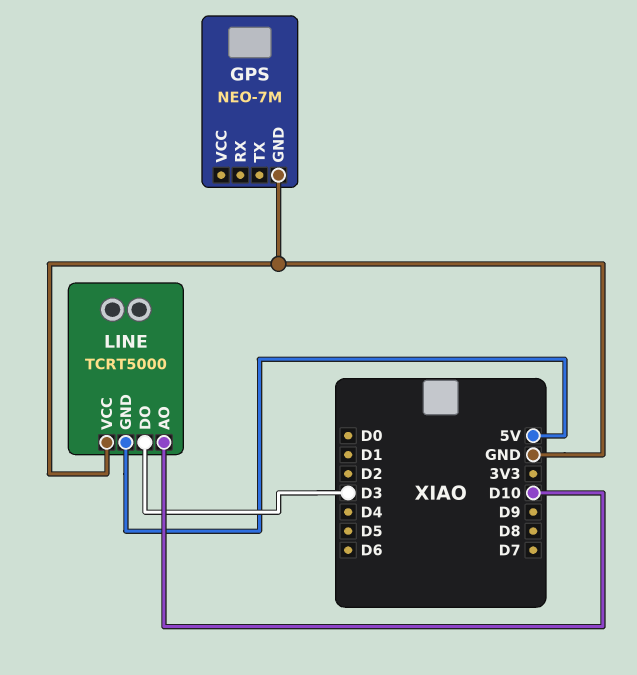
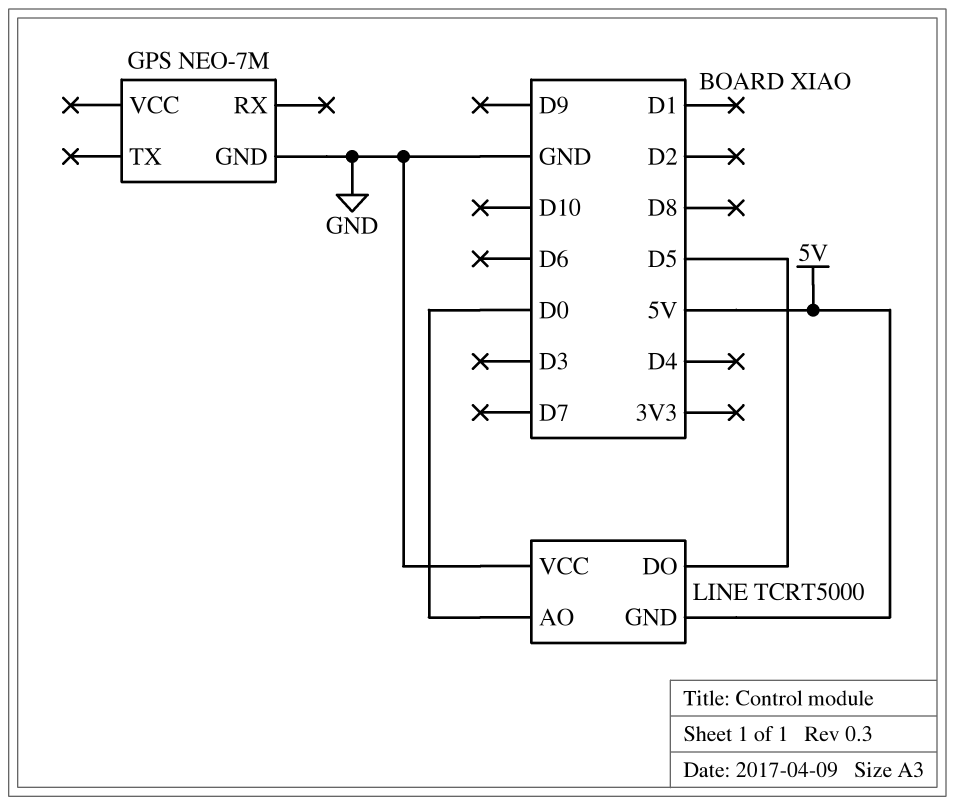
LINE pin AO: D10 -> D0
LINE pin DO: D3 -> D5

